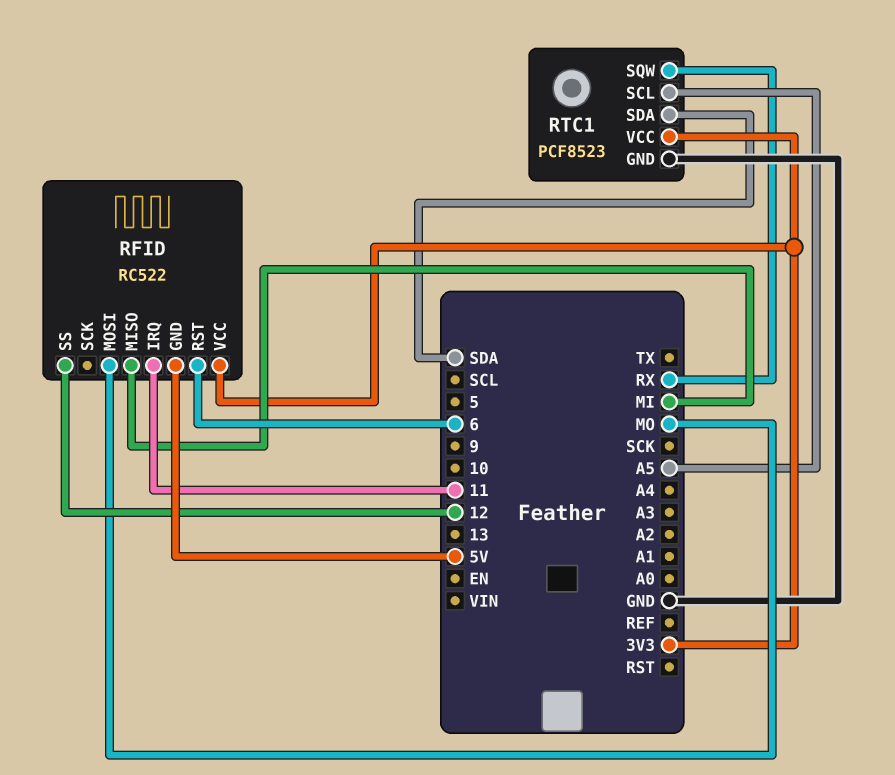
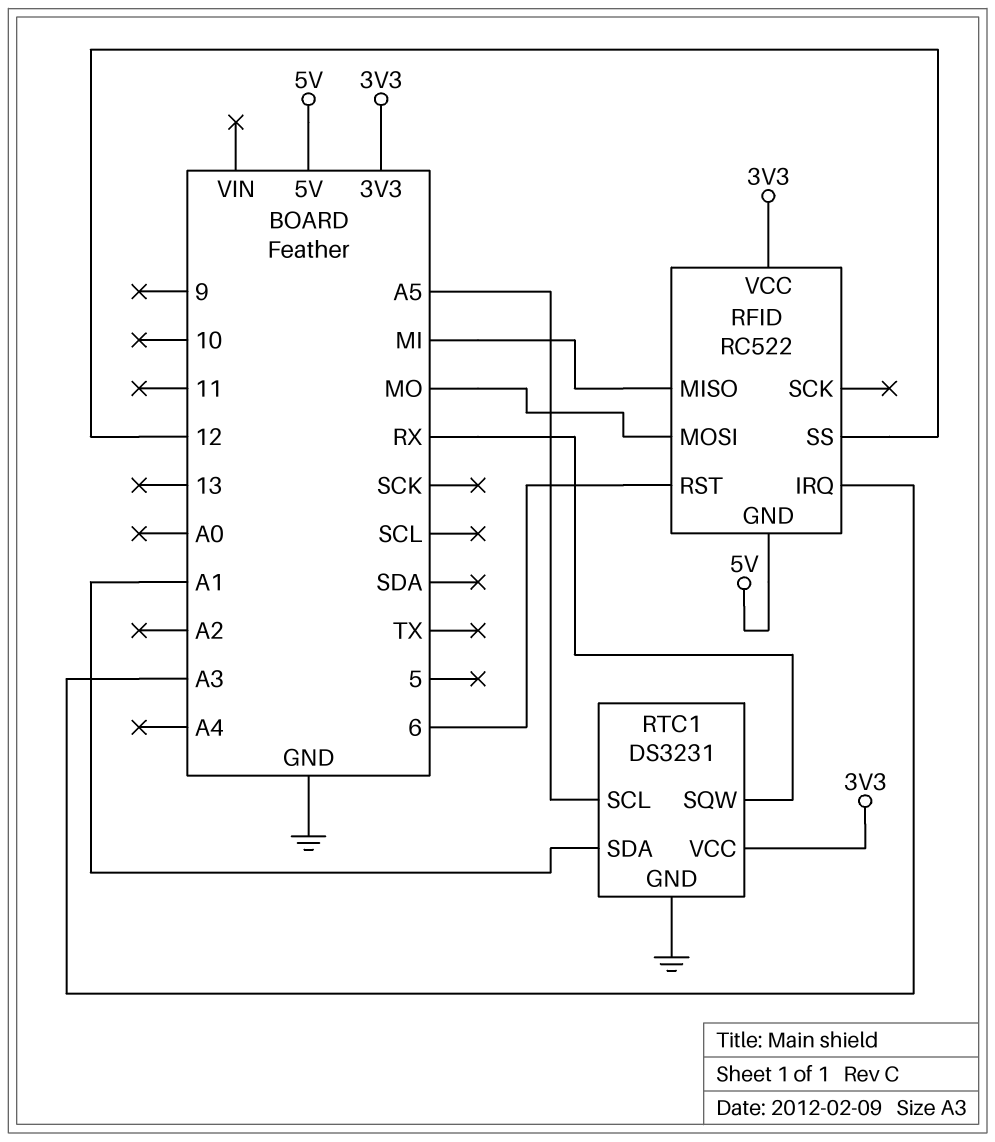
RFID pin IRQ: 11 -> A3
RTC1: PCF8523 -> DS3231
RTC1 pin SDA: SDA -> A1

